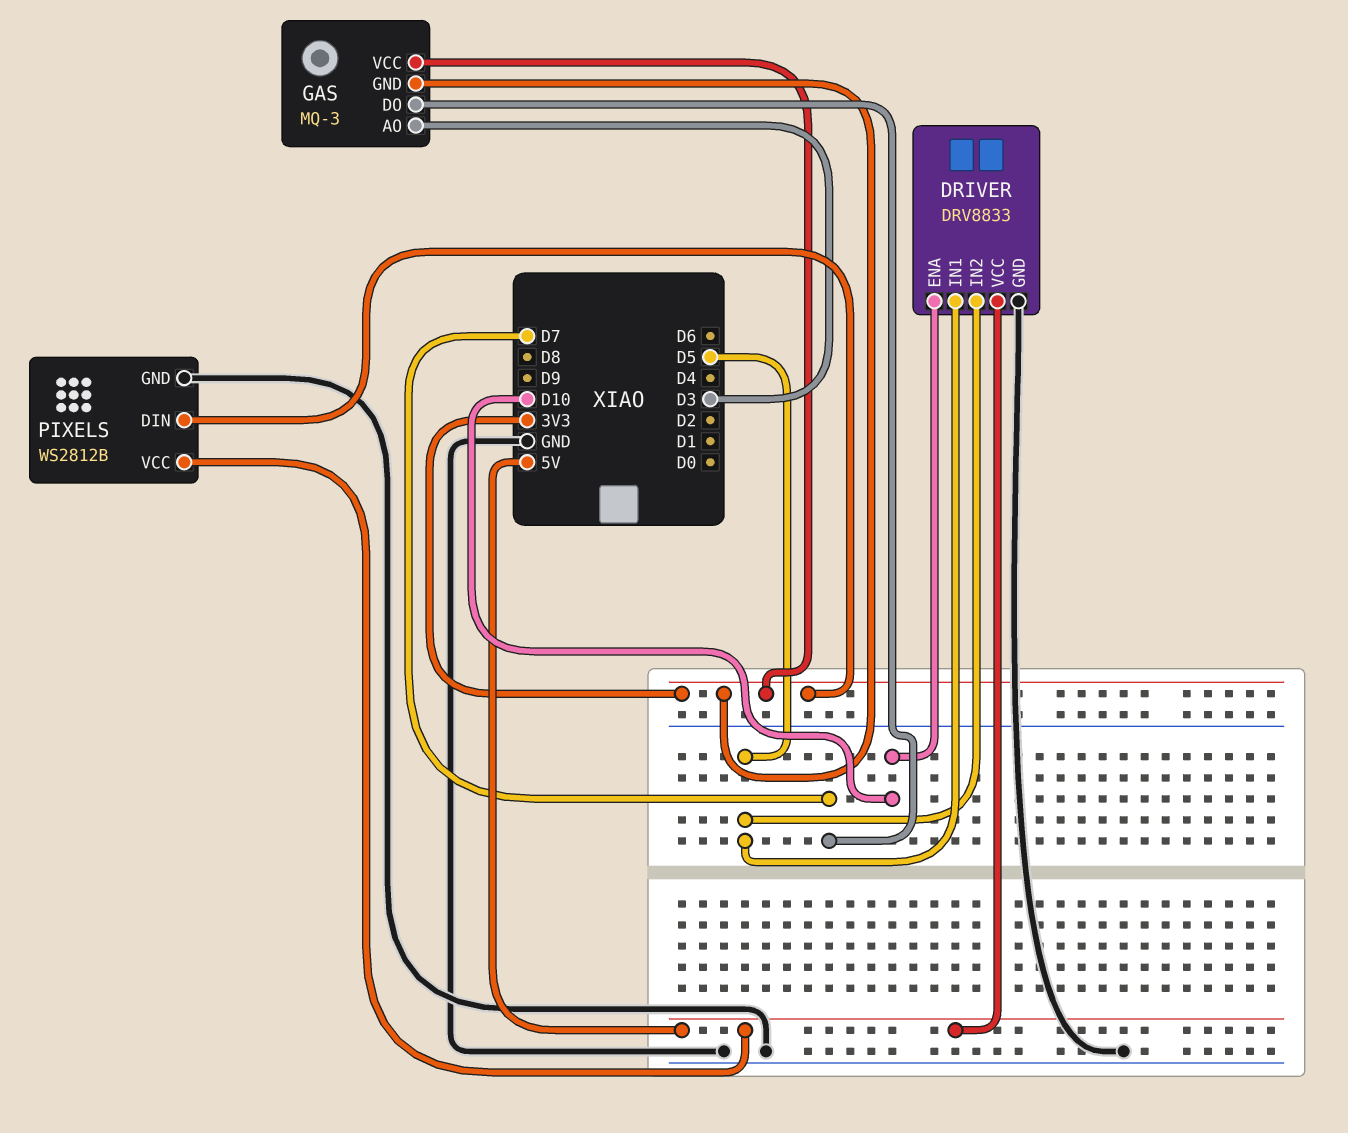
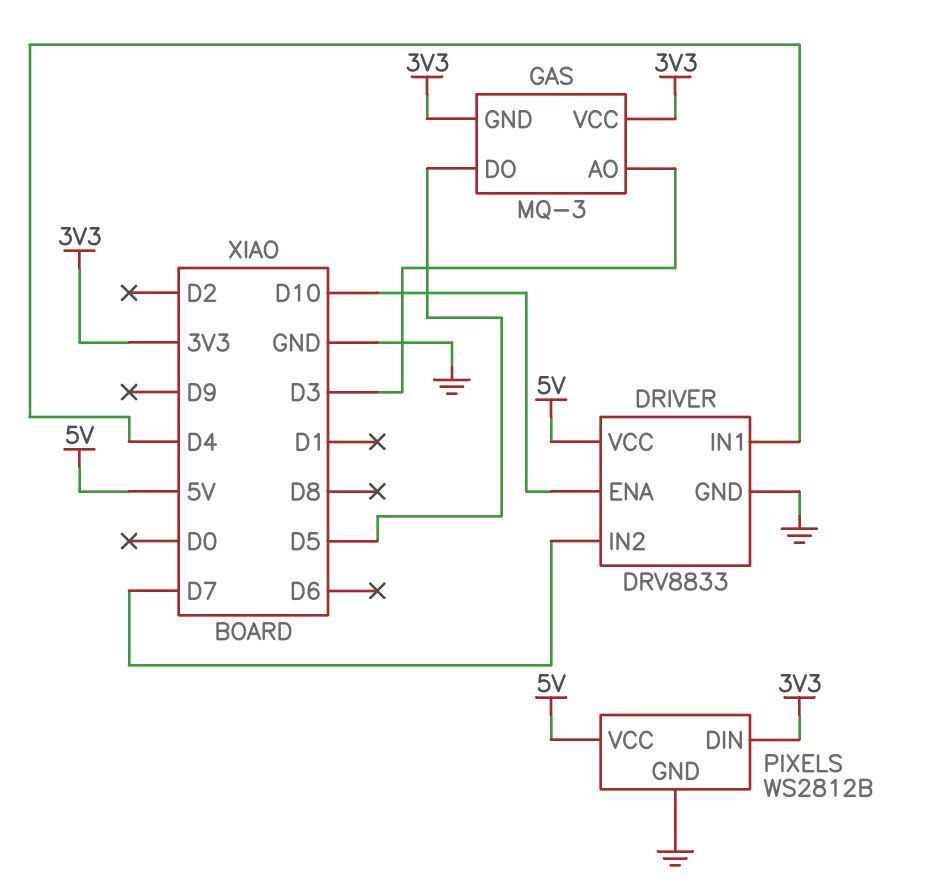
DRIVER pin IN1: D5 -> D4
DRIVER pin IN2: D5 -> D7
GAS pin DO: D7 -> D5

